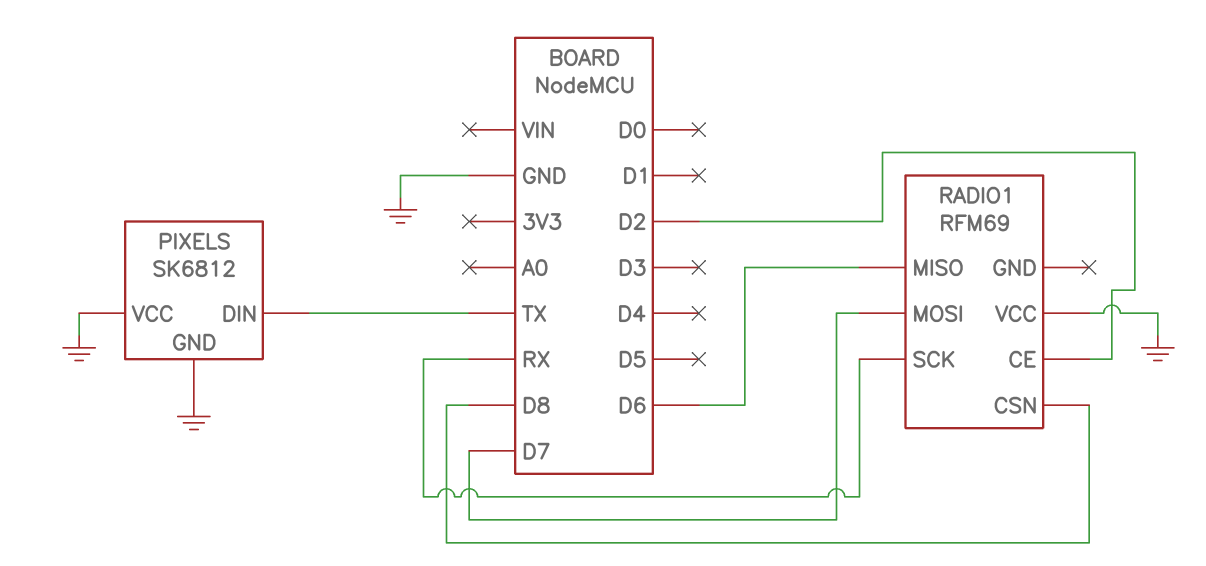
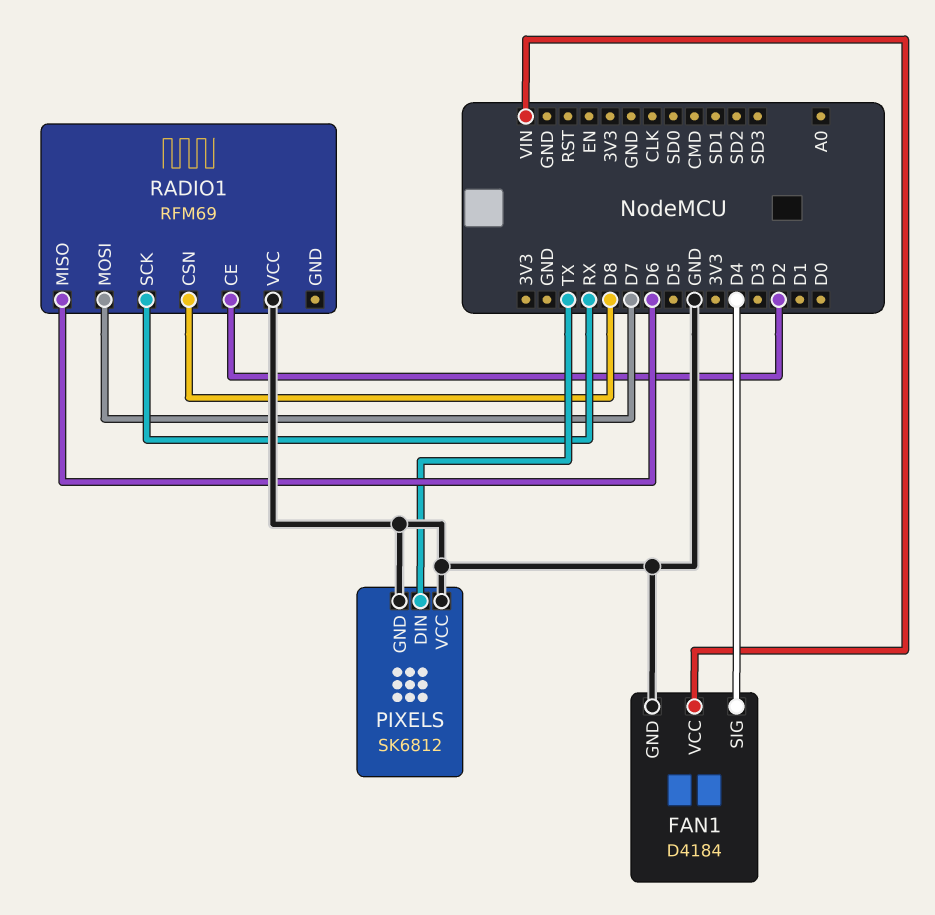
FAN1: none -> D4184
FAN1 pin GND: none -> GND
FAN1 pin SIG: none -> D4
FAN1 pin VCC: none -> VIN

